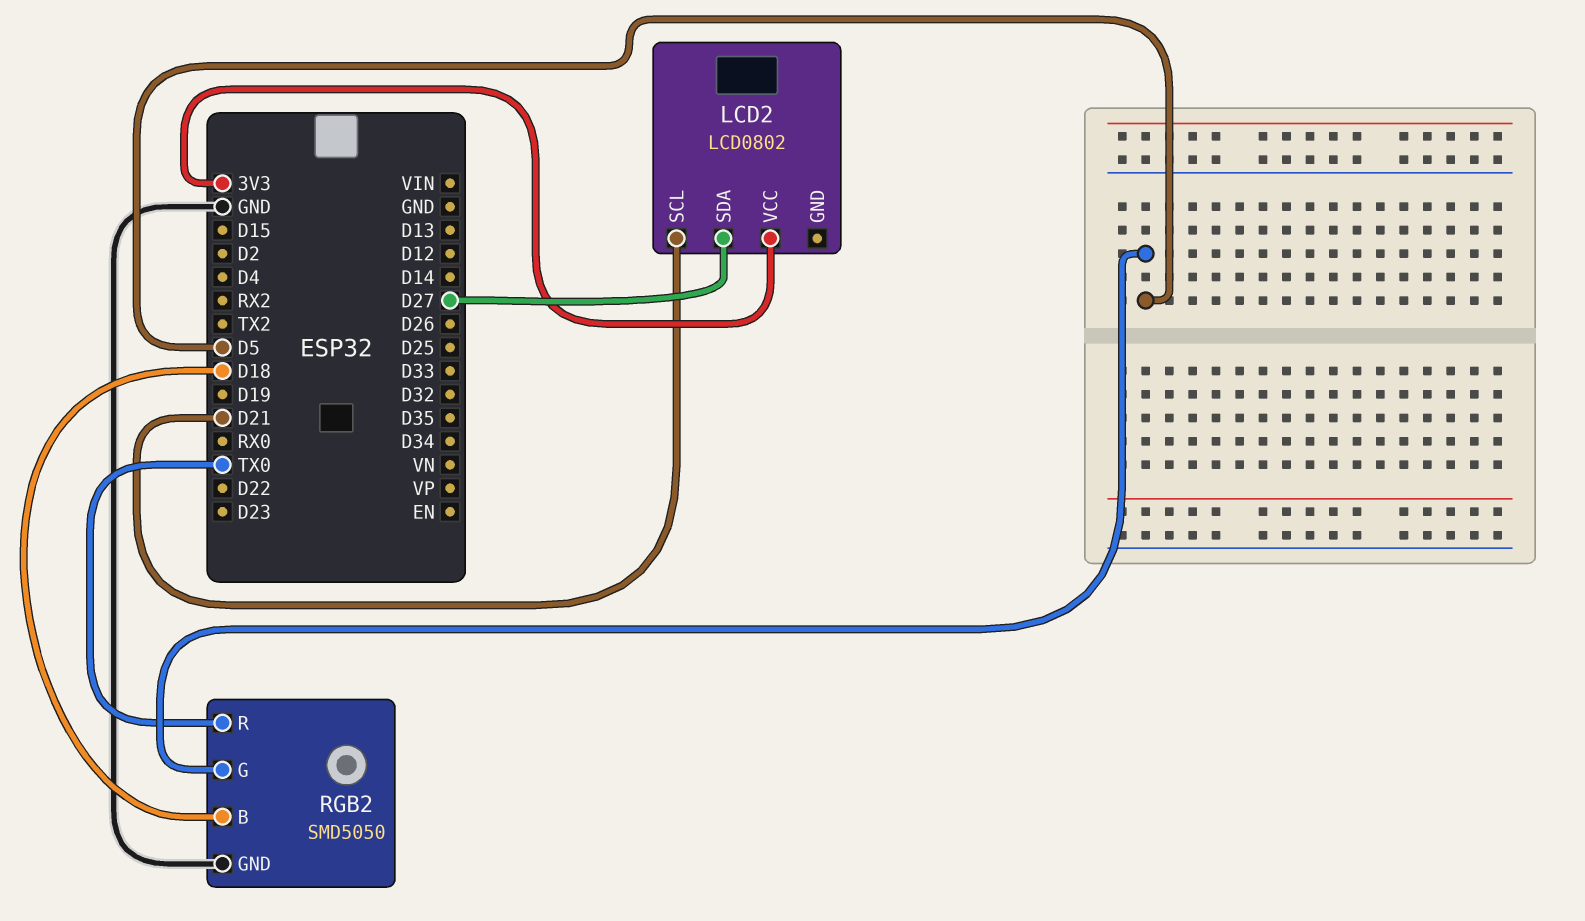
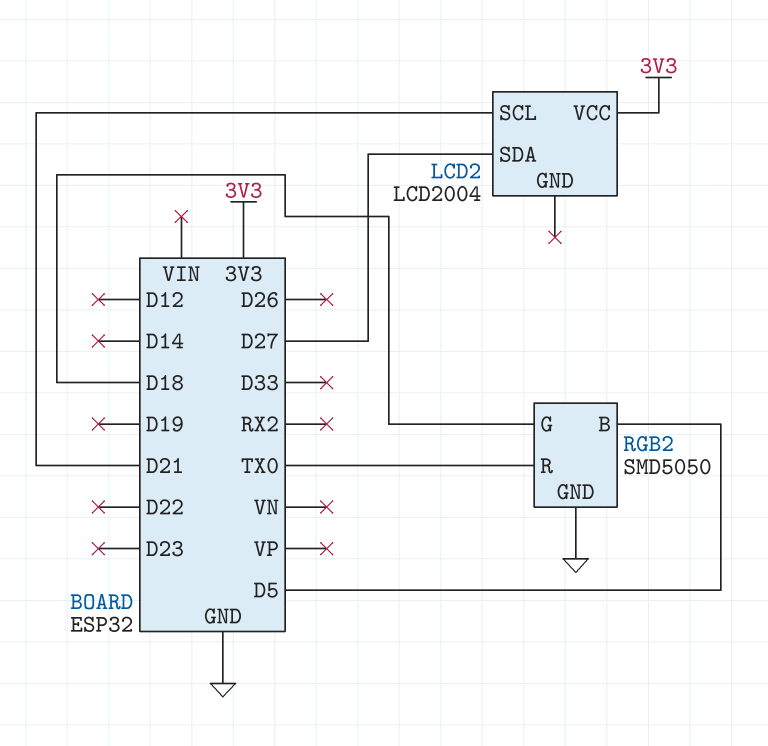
LCD2: LCD0802 -> LCD2004
RGB2 pin B: D18 -> D5
RGB2 pin G: D5 -> D18

